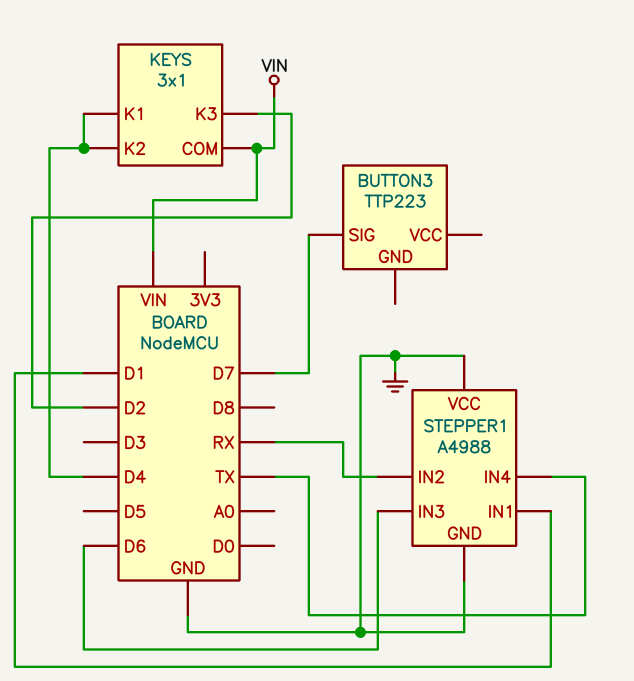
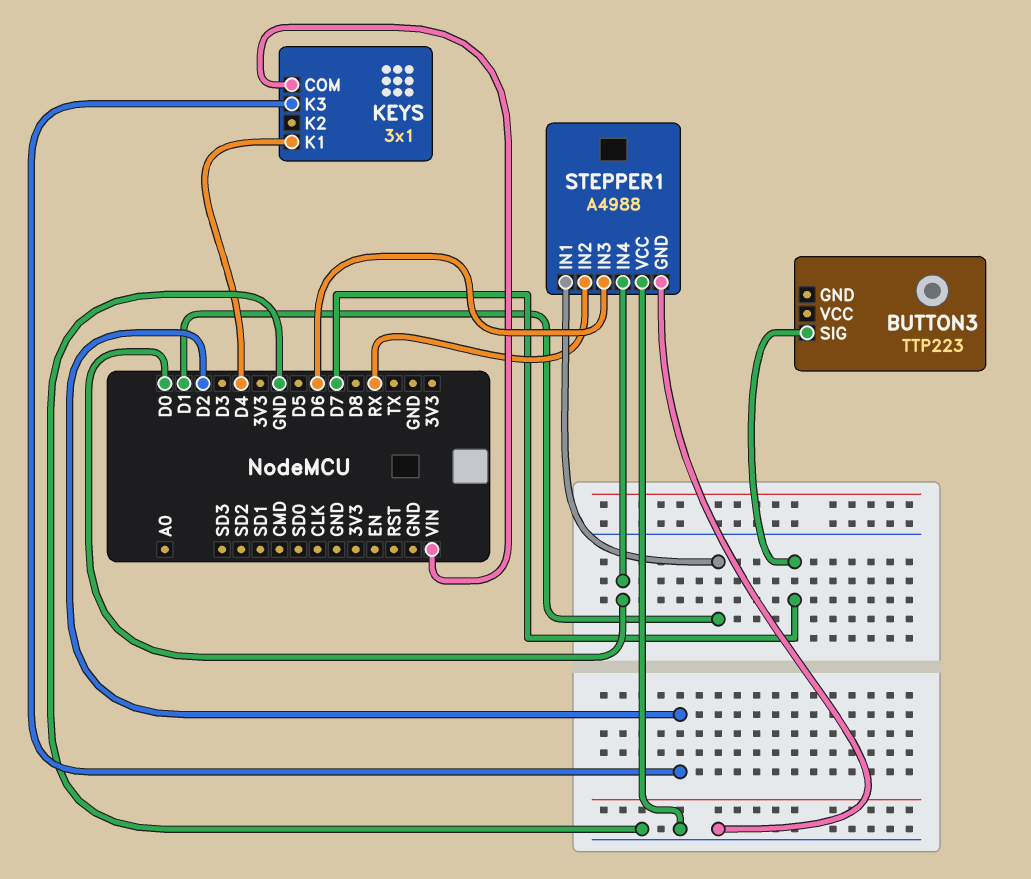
KEYS pin K2: D4 -> none
STEPPER1 pin IN4: TX -> D0

